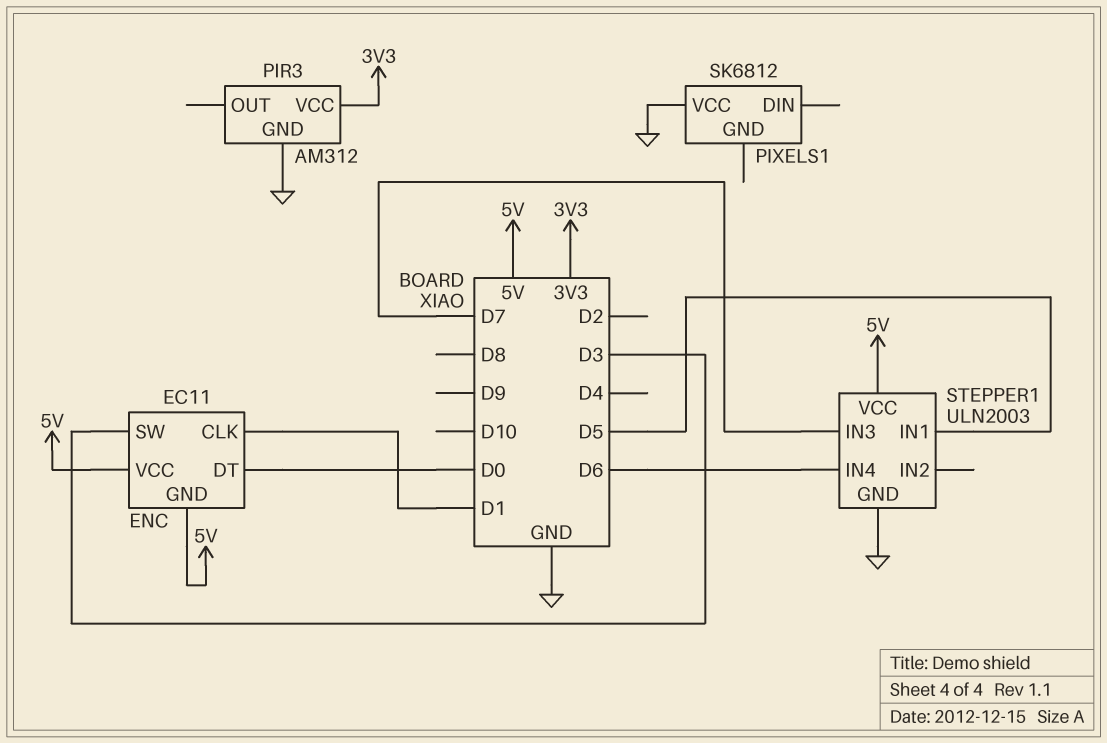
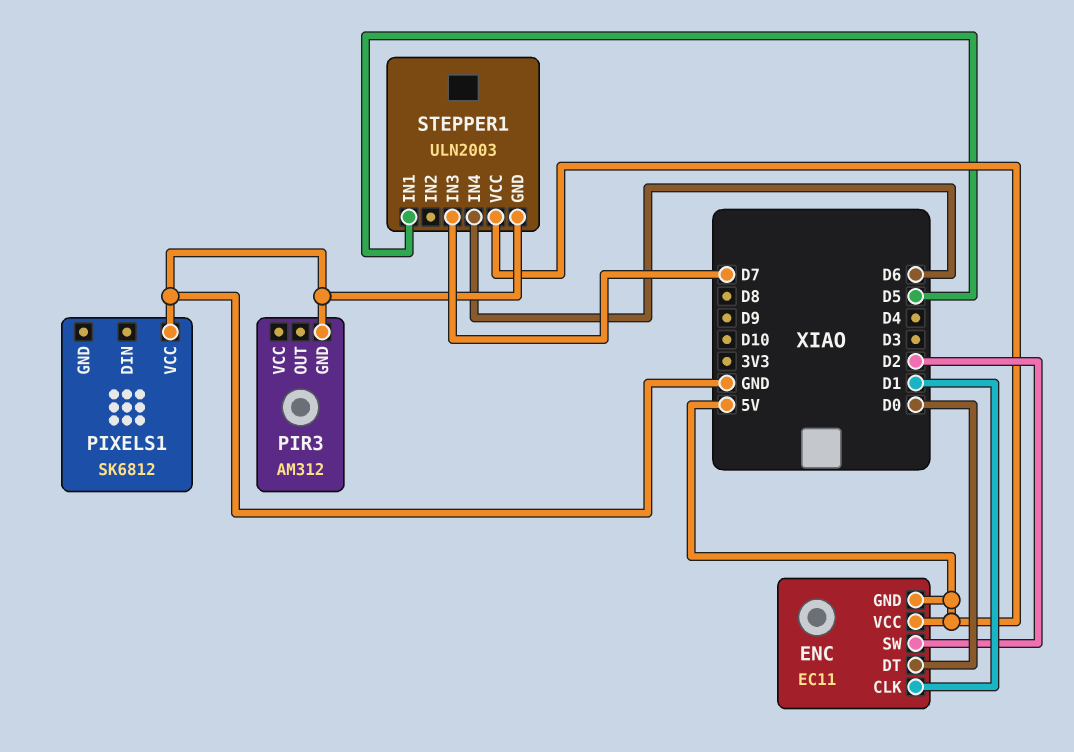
ENC pin SW: D3 -> D2
PIR3 pin VCC: 3V3 -> none

